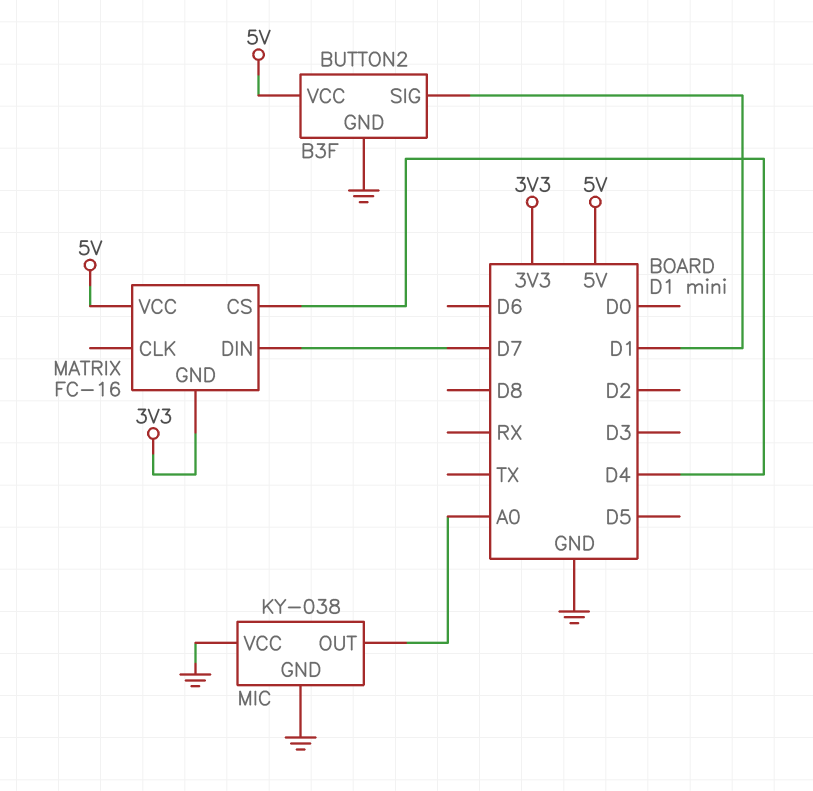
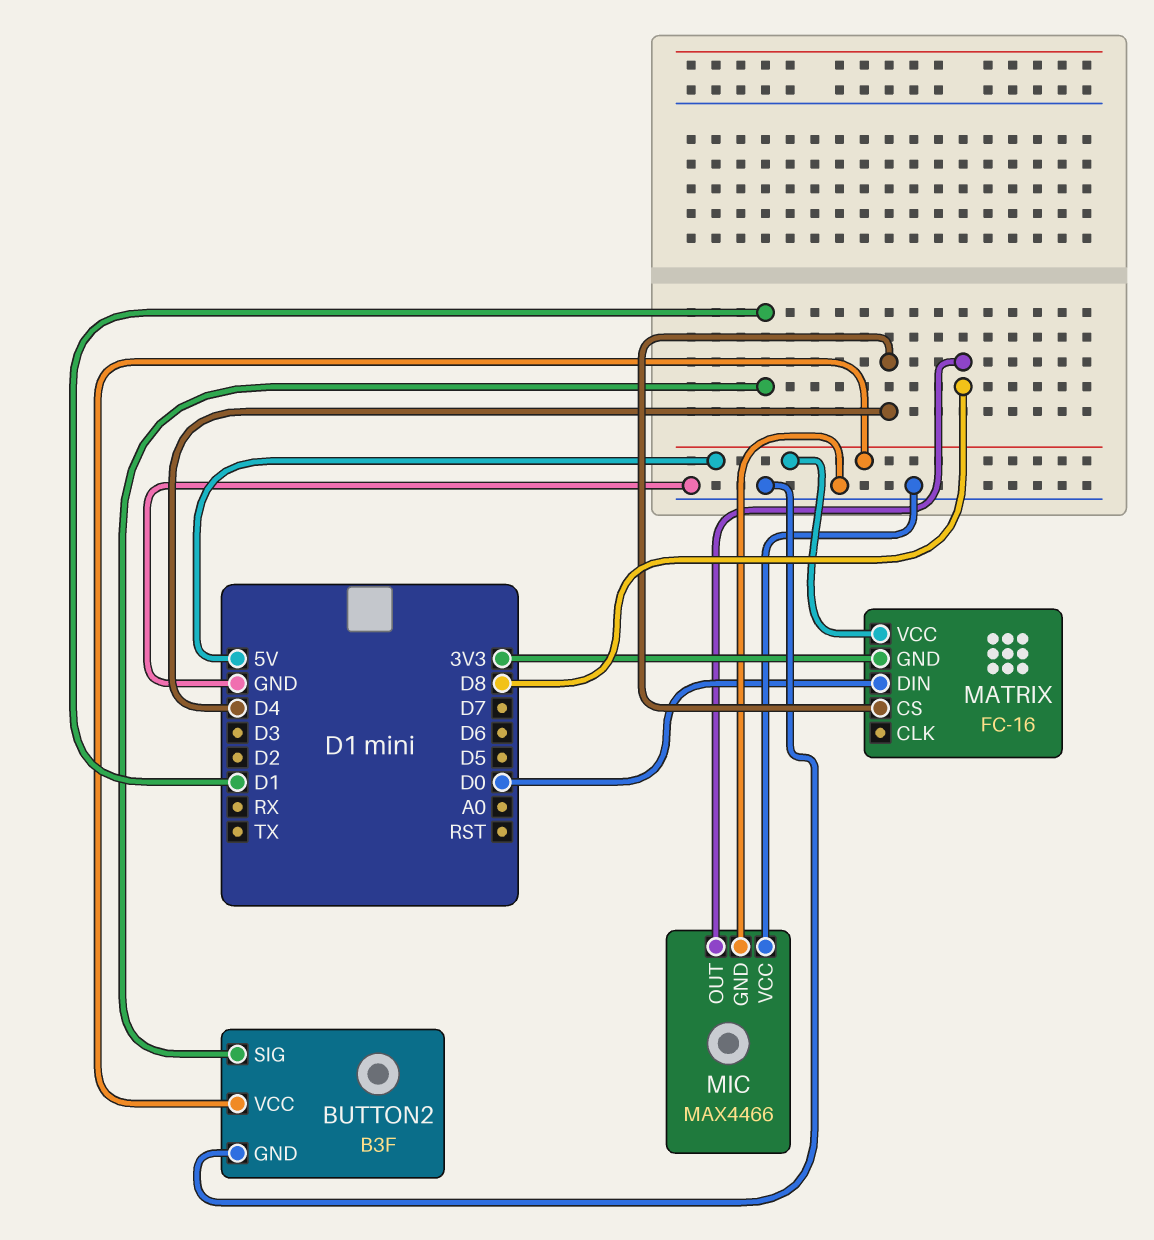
MATRIX pin DIN: D7 -> D0
MIC: KY-038 -> MAX4466
MIC pin OUT: A0 -> D8

